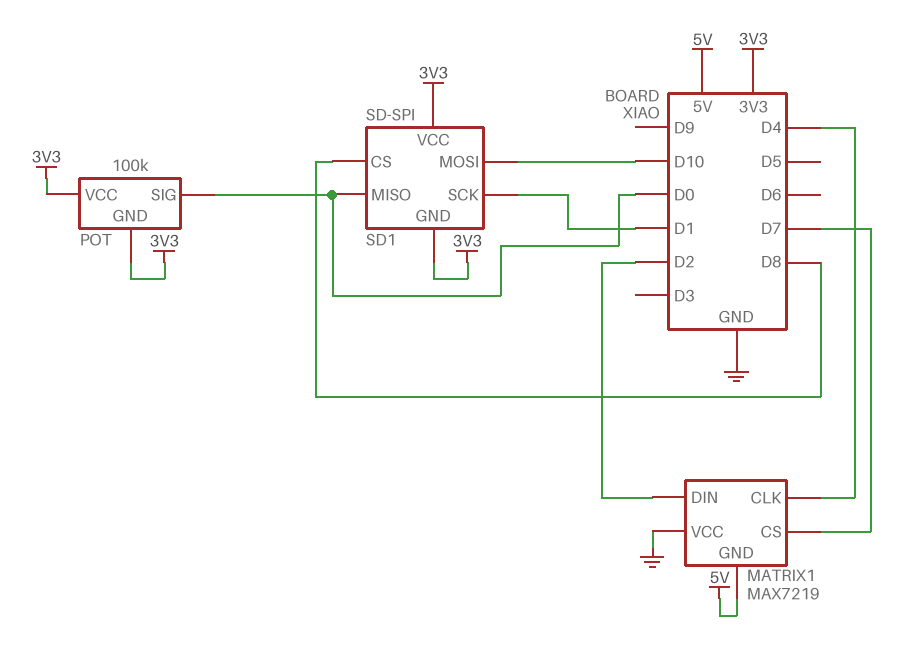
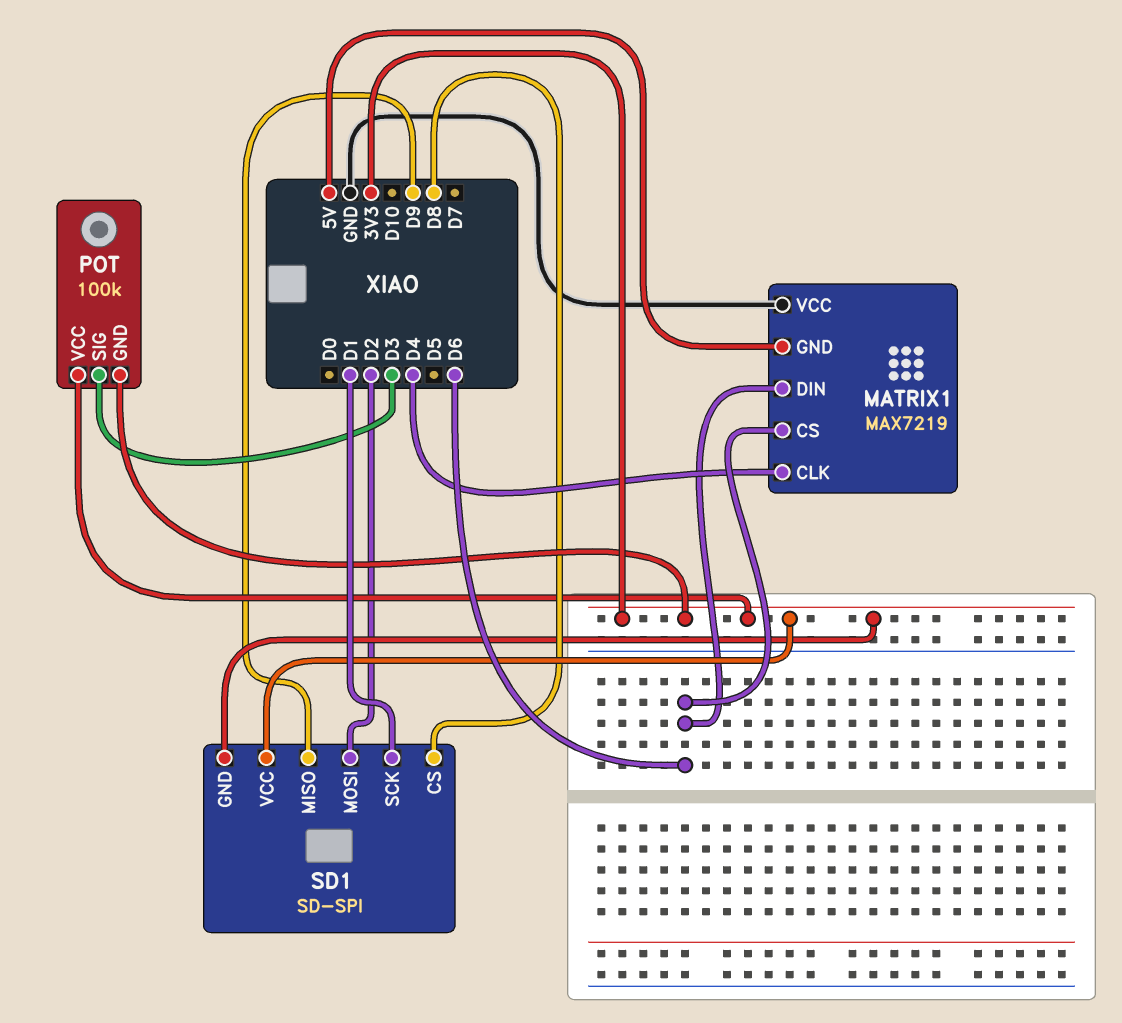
MATRIX1 pin CS: D7 -> D6
MATRIX1 pin DIN: D2 -> D6
POT pin SIG: D0 -> D3
SD1 pin MISO: D0 -> D9
SD1 pin MOSI: D10 -> D2

